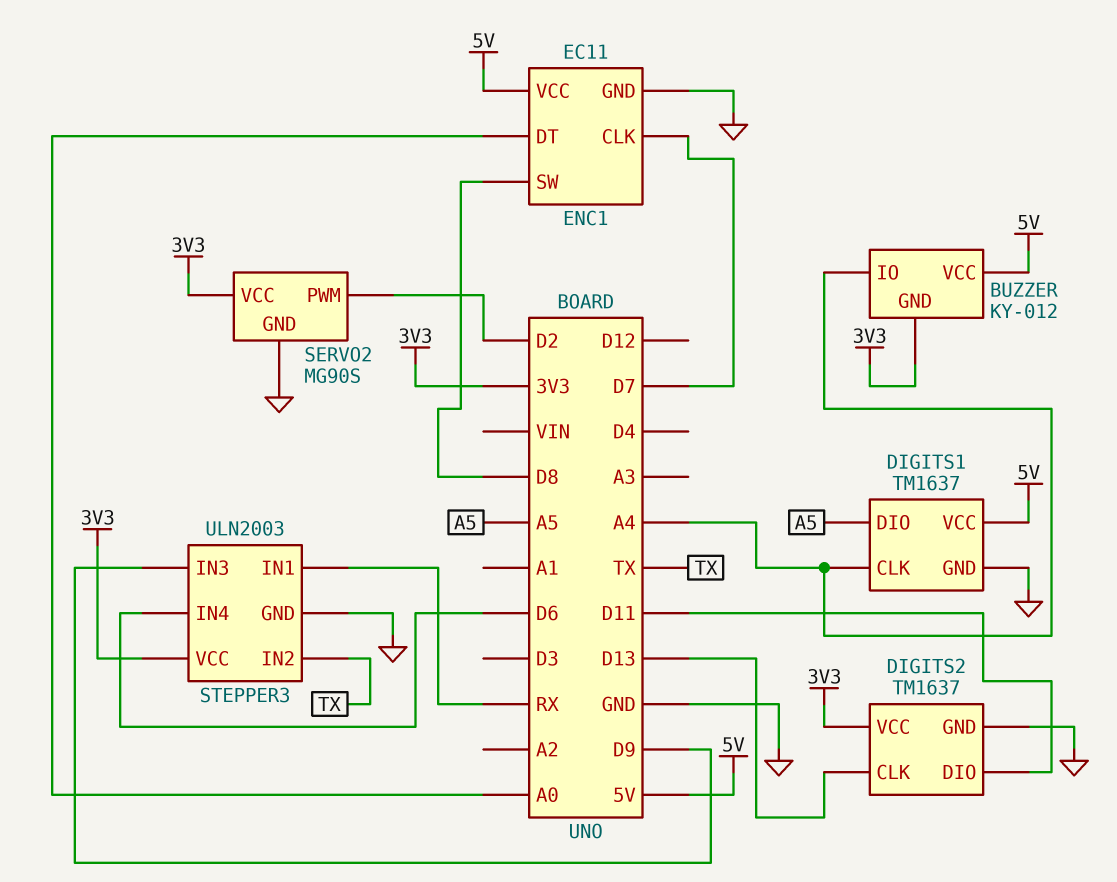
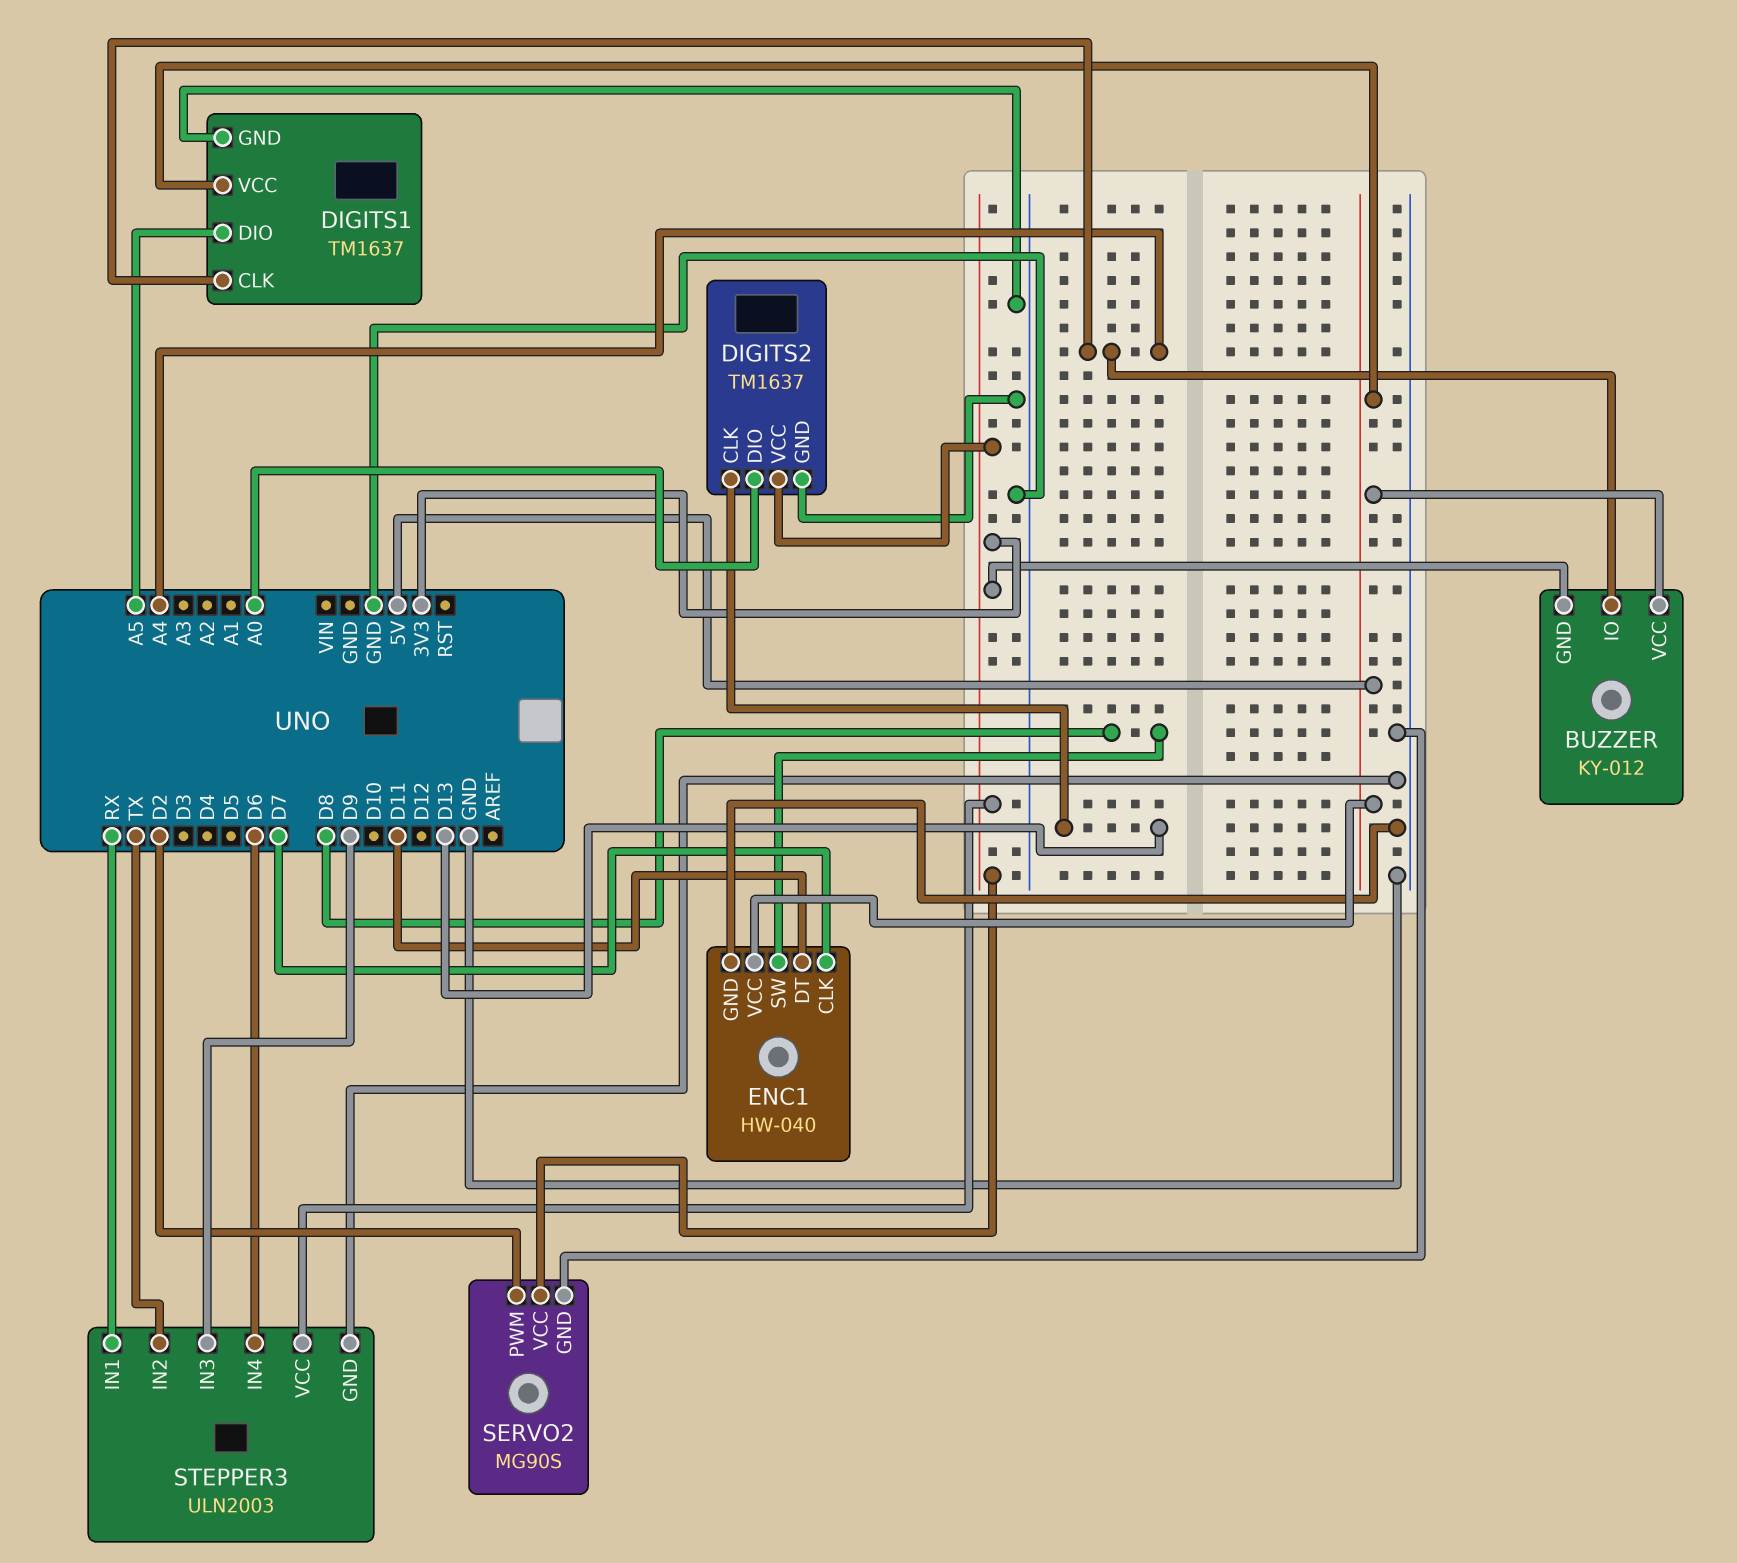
DIGITS2 pin DIO: D11 -> A0
ENC1: EC11 -> HW-040
ENC1 pin DT: A0 -> D11

